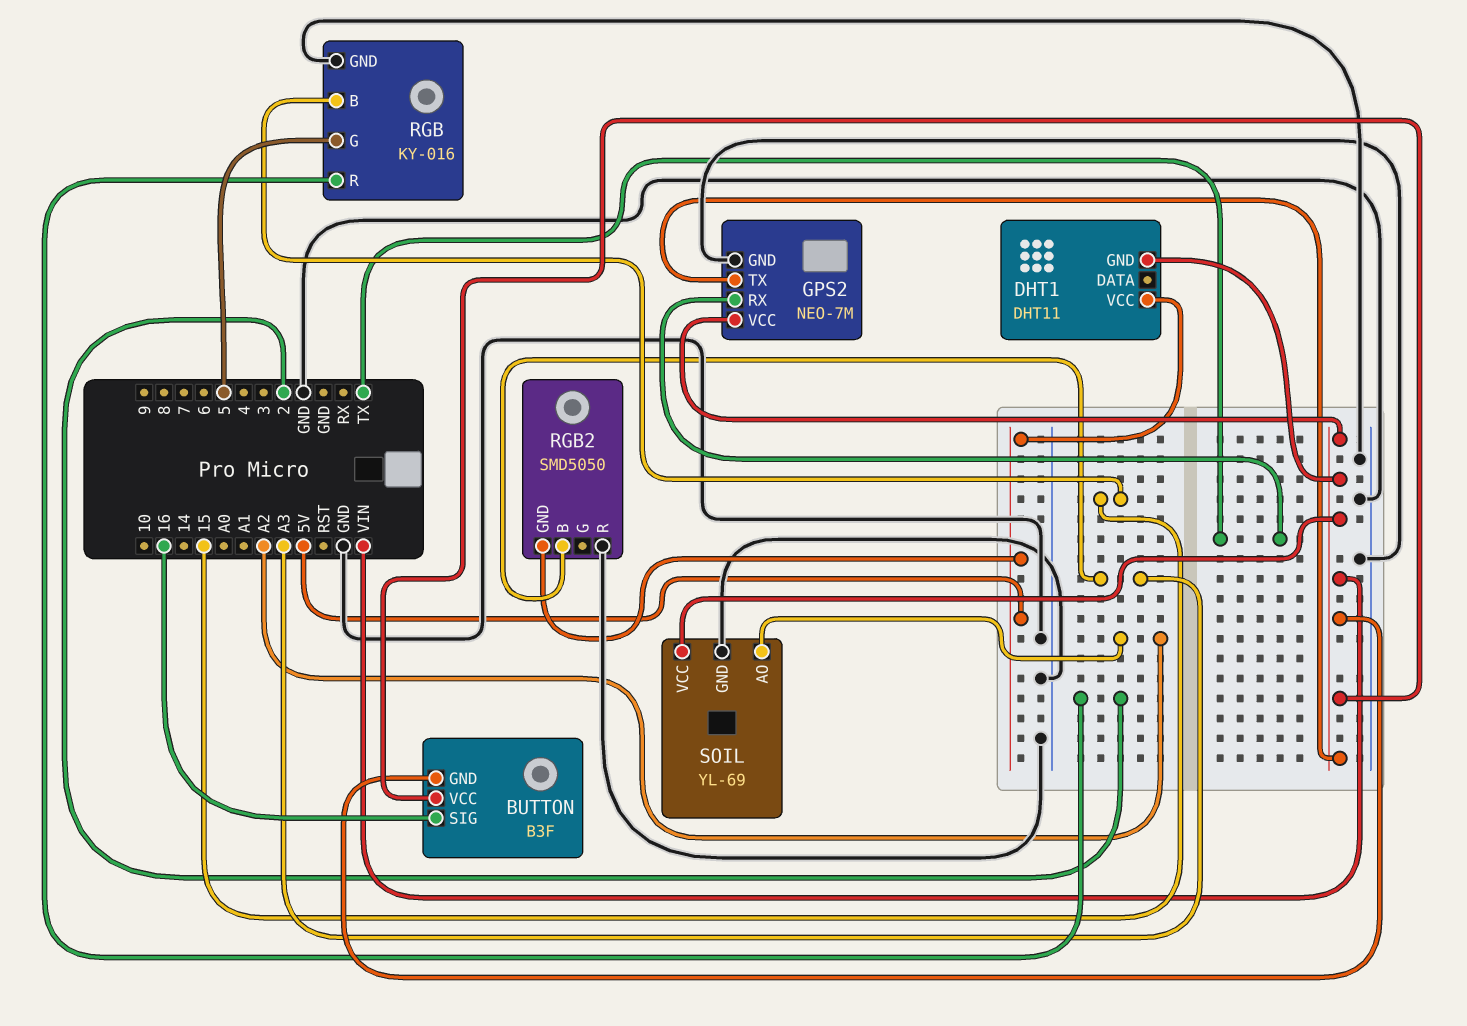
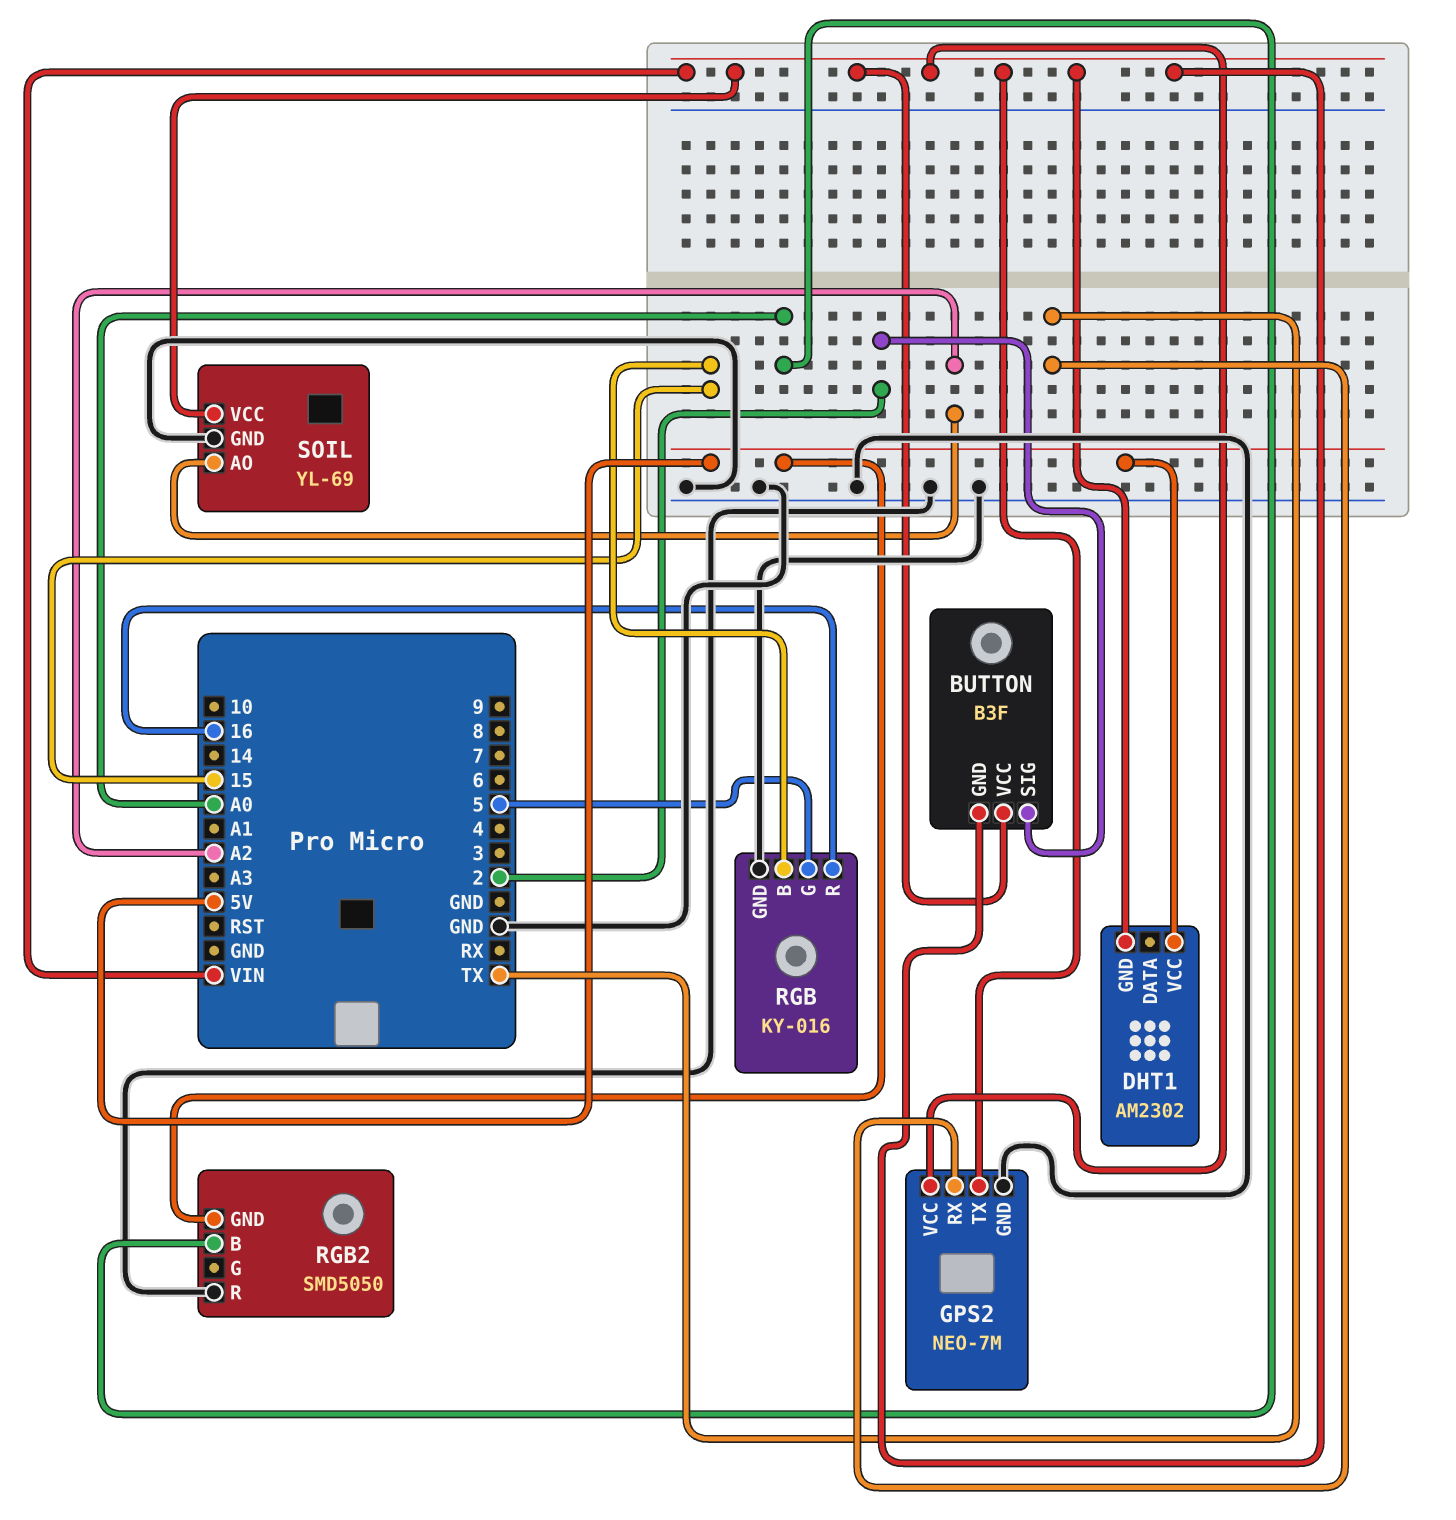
BUTTON pin SIG: 16 -> 2
DHT1: DHT11 -> AM2302
RGB pin R: 2 -> 16
RGB2 pin B: A3 -> A0

